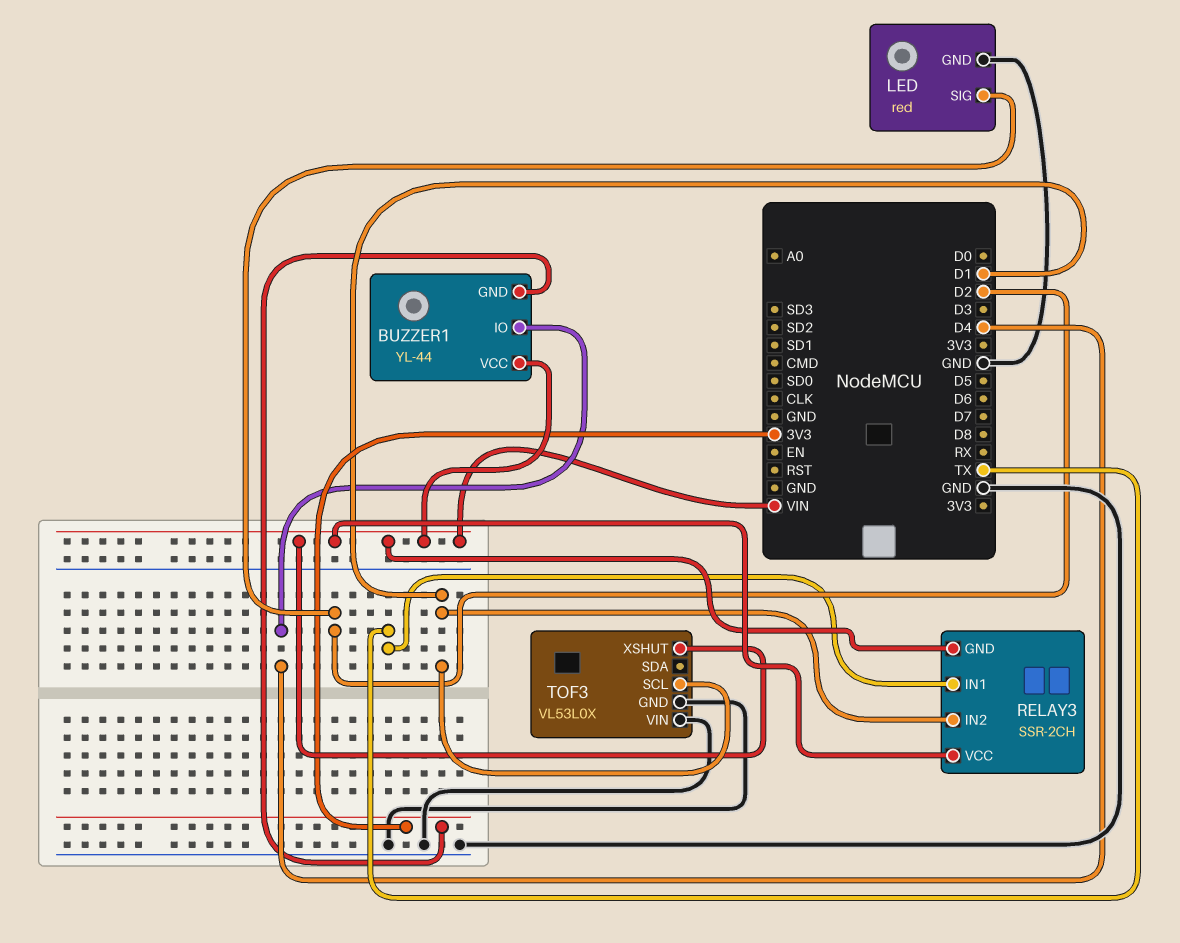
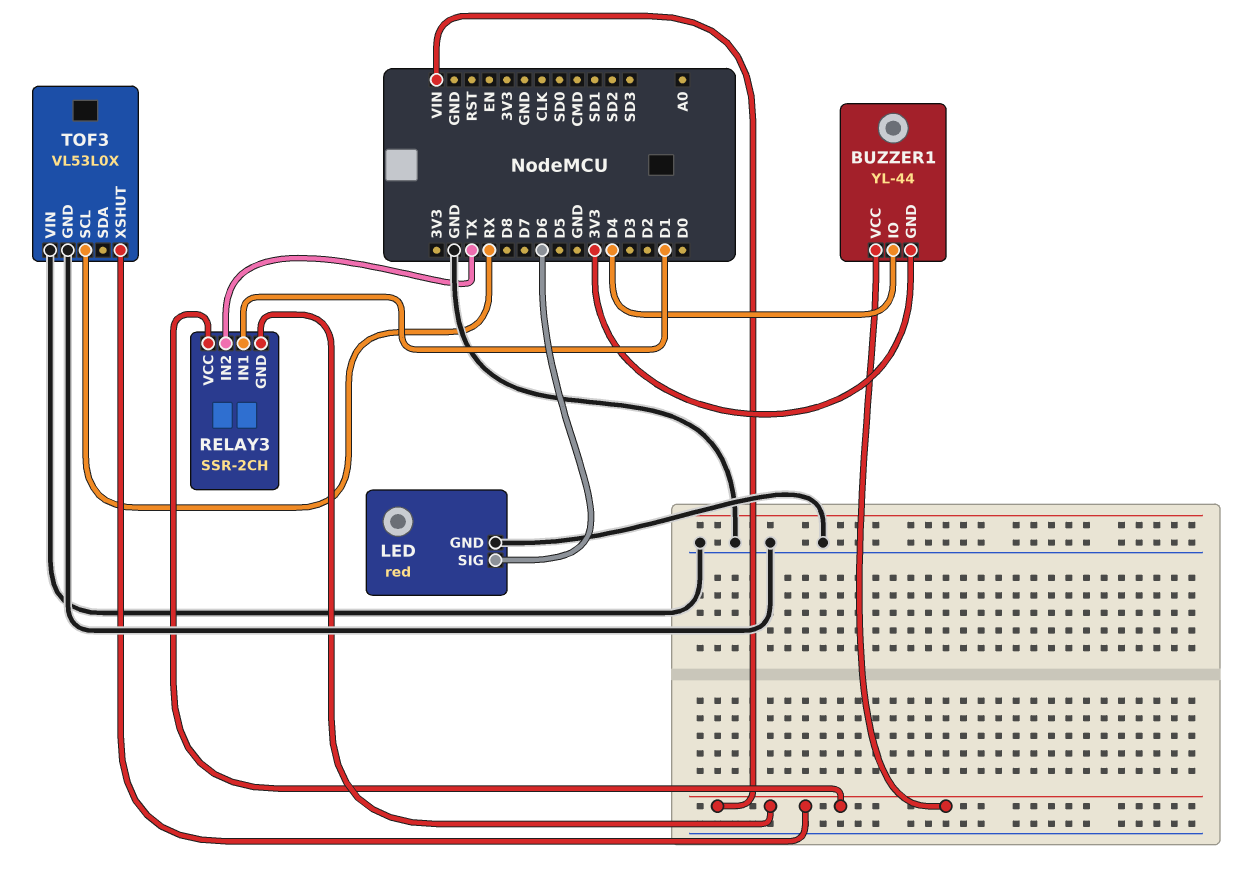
LED pin SIG: D2 -> D6
RELAY3 pin IN1: TX -> D1
RELAY3 pin IN2: D1 -> TX
TOF3 pin SCL: D1 -> RX

